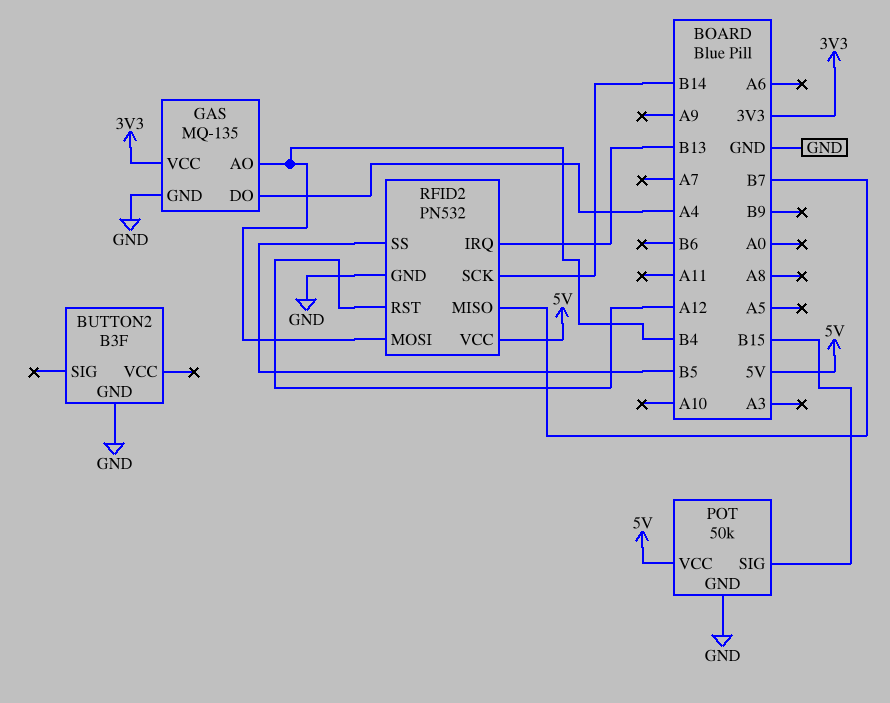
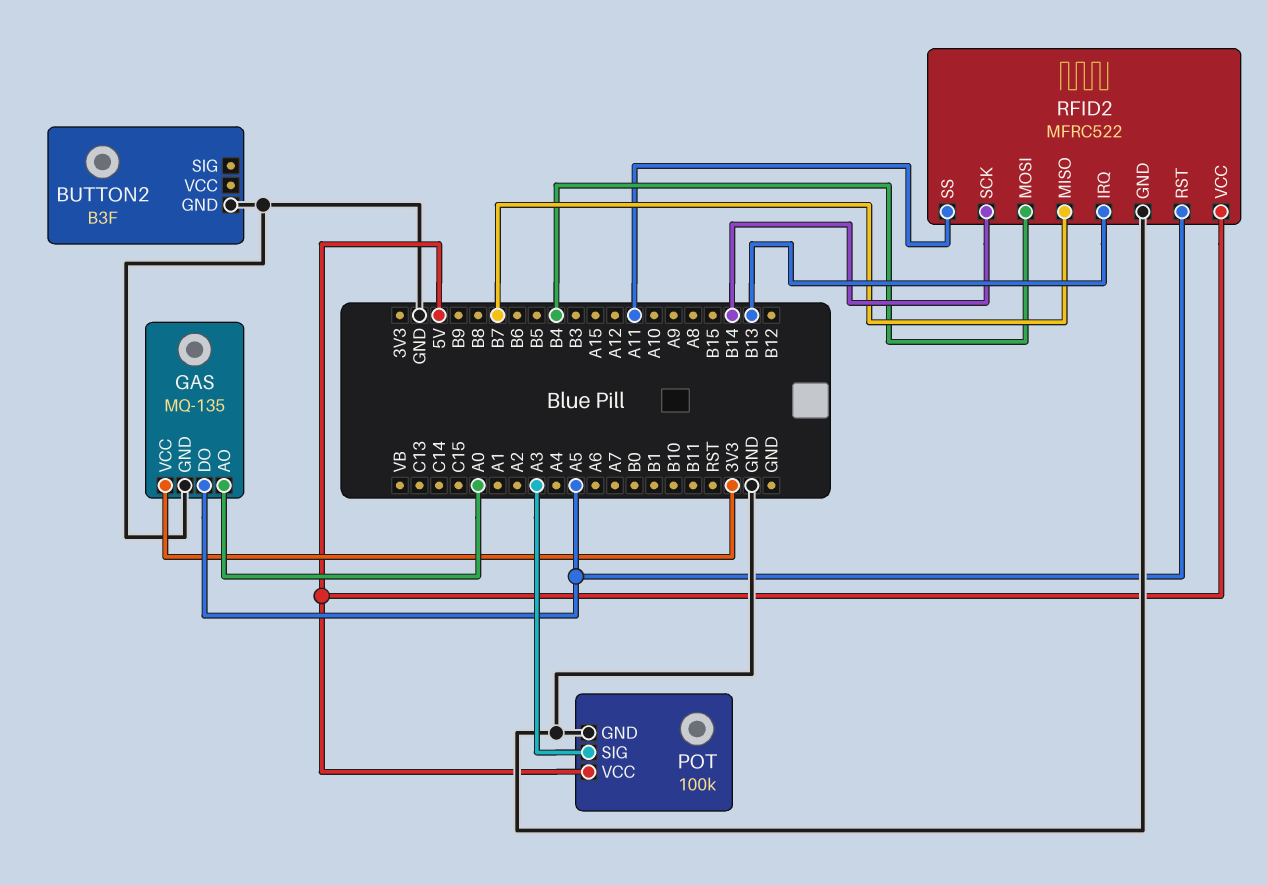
GAS pin AO: B4 -> A0
GAS pin DO: A4 -> A5
POT: 50k -> 100k
POT pin SIG: B15 -> A3
RFID2: PN532 -> MFRC522
RFID2 pin RST: A12 -> A5
RFID2 pin SS: B5 -> A11

